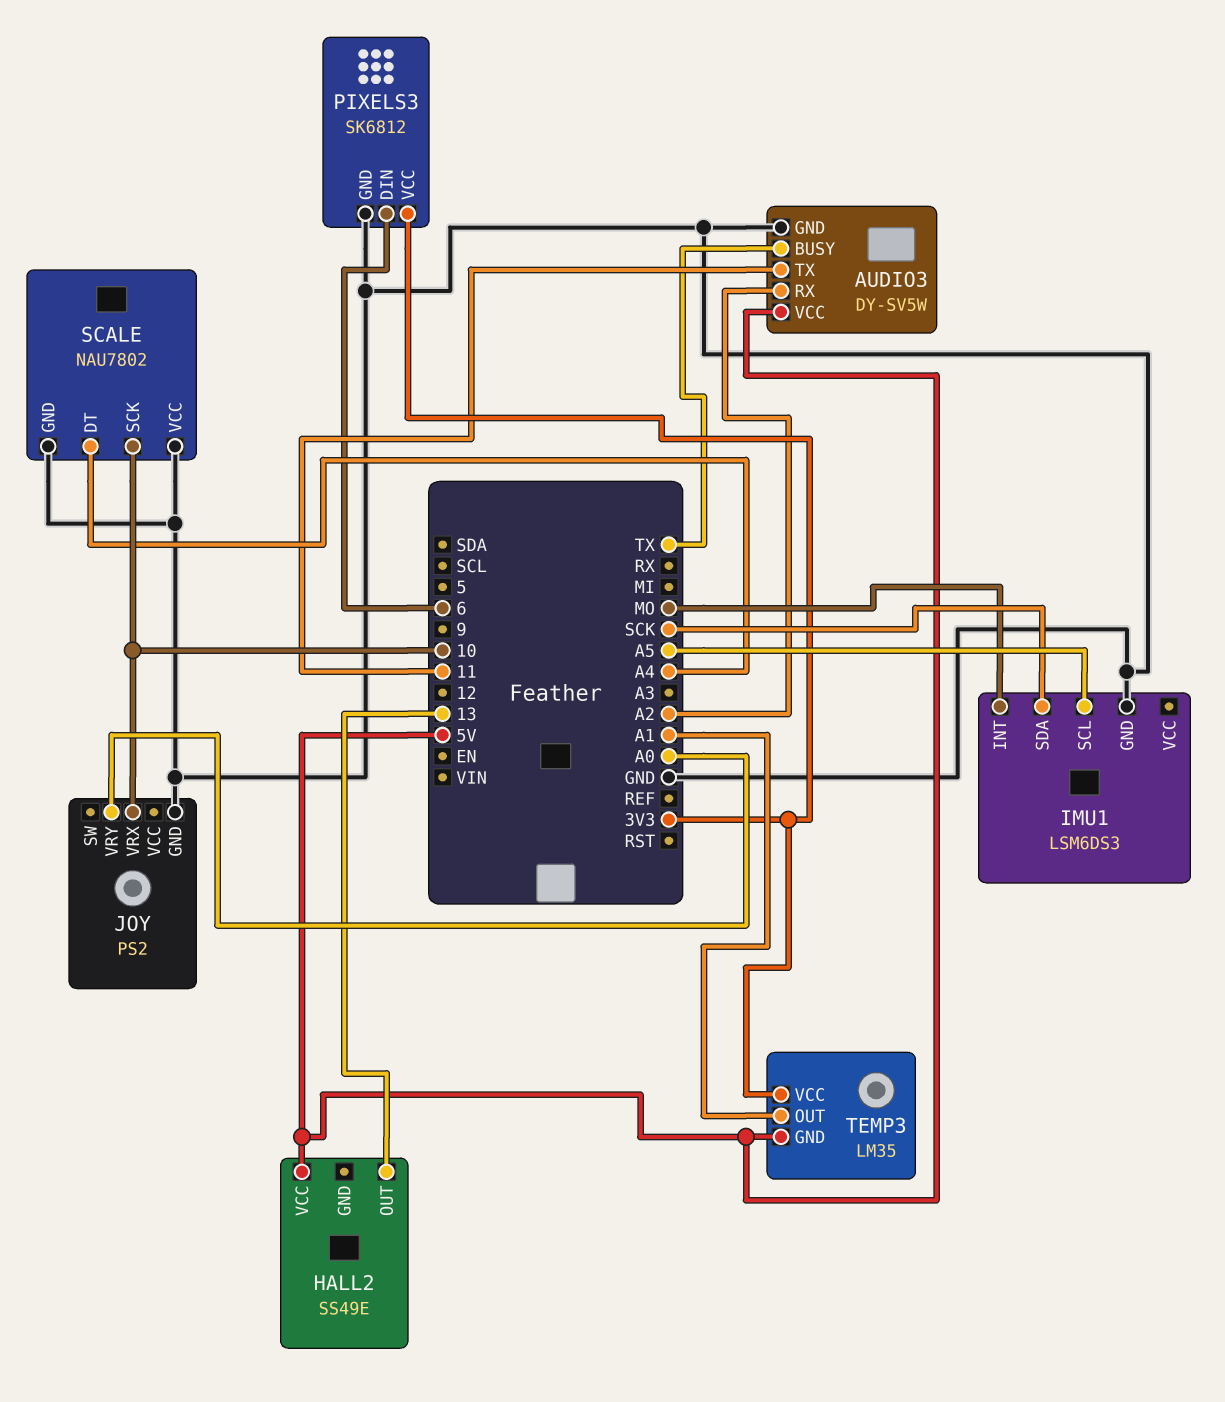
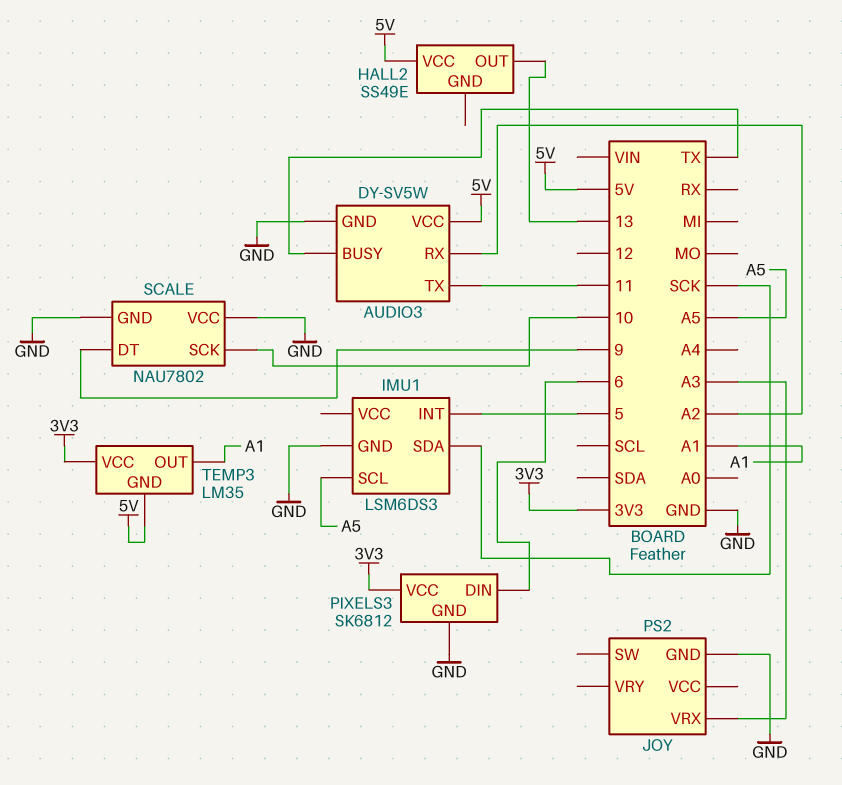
IMU1 pin INT: MO -> 5
JOY pin VRX: 10 -> A3
JOY pin VRY: A0 -> none
SCALE pin DT: A4 -> 9

